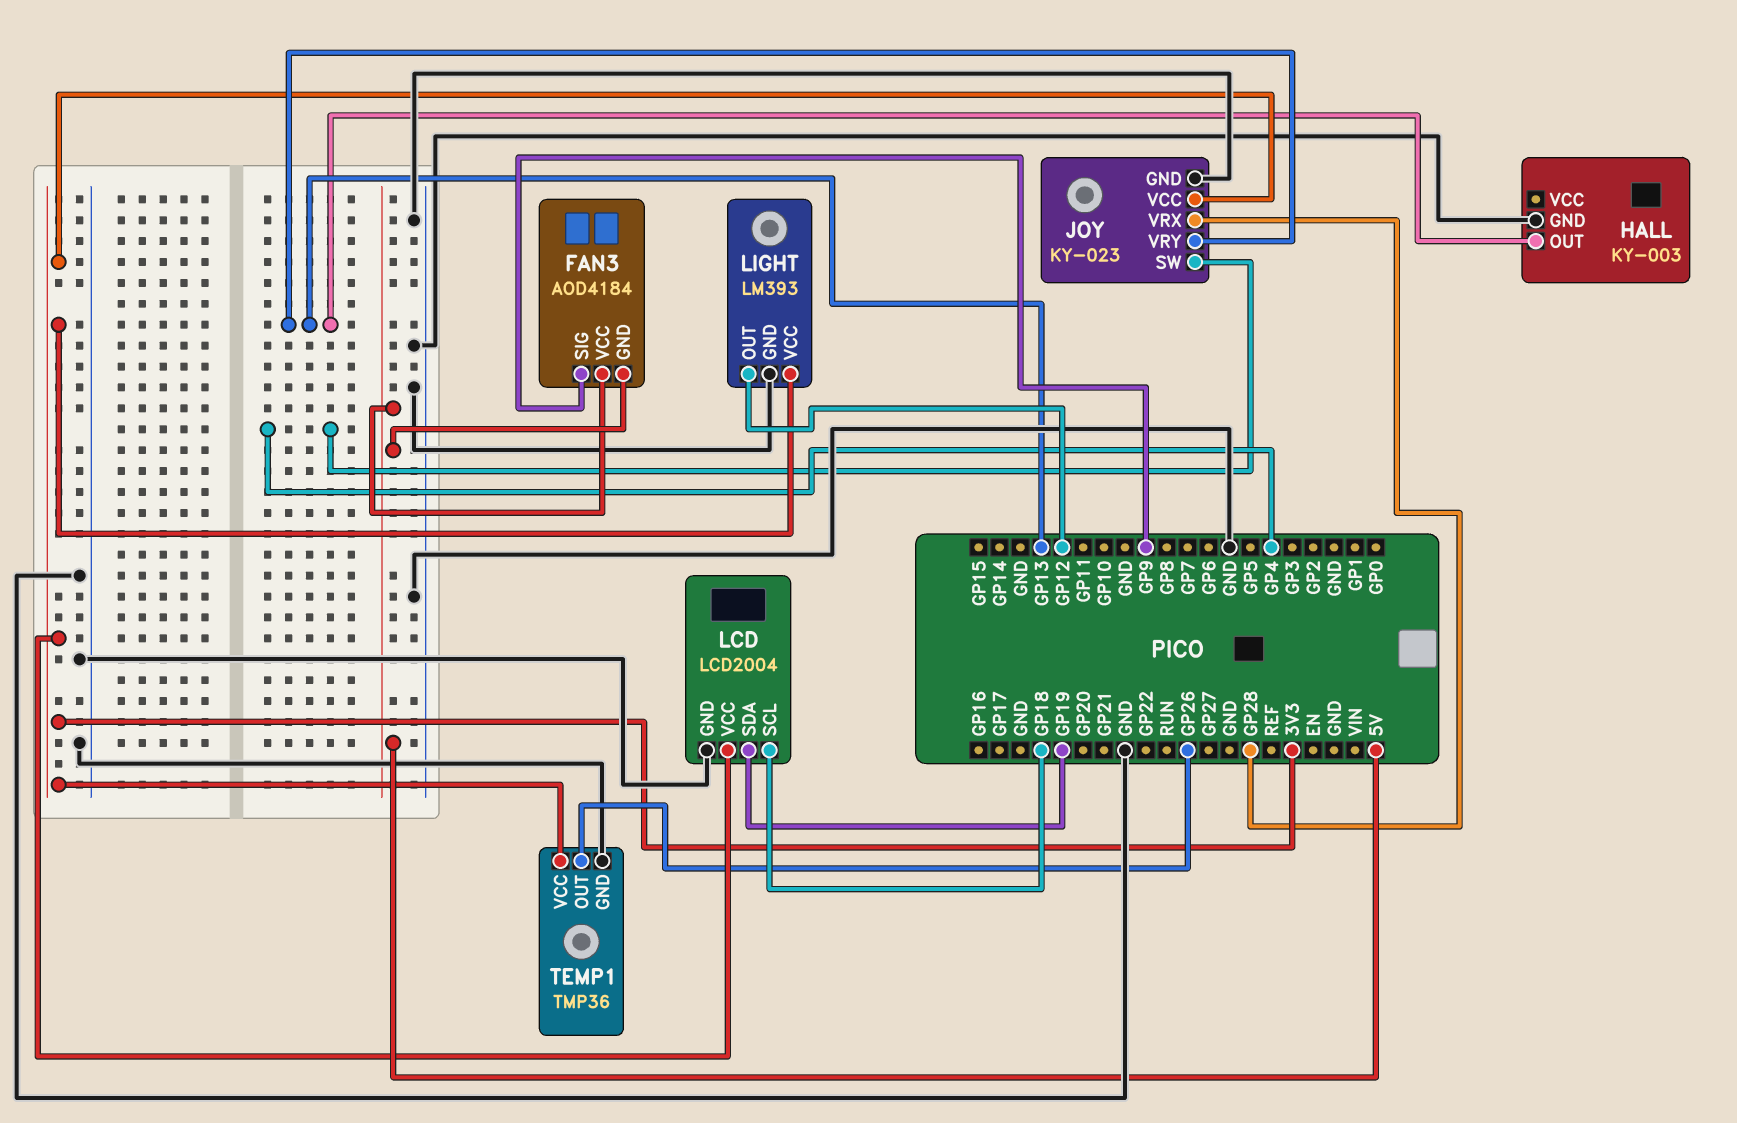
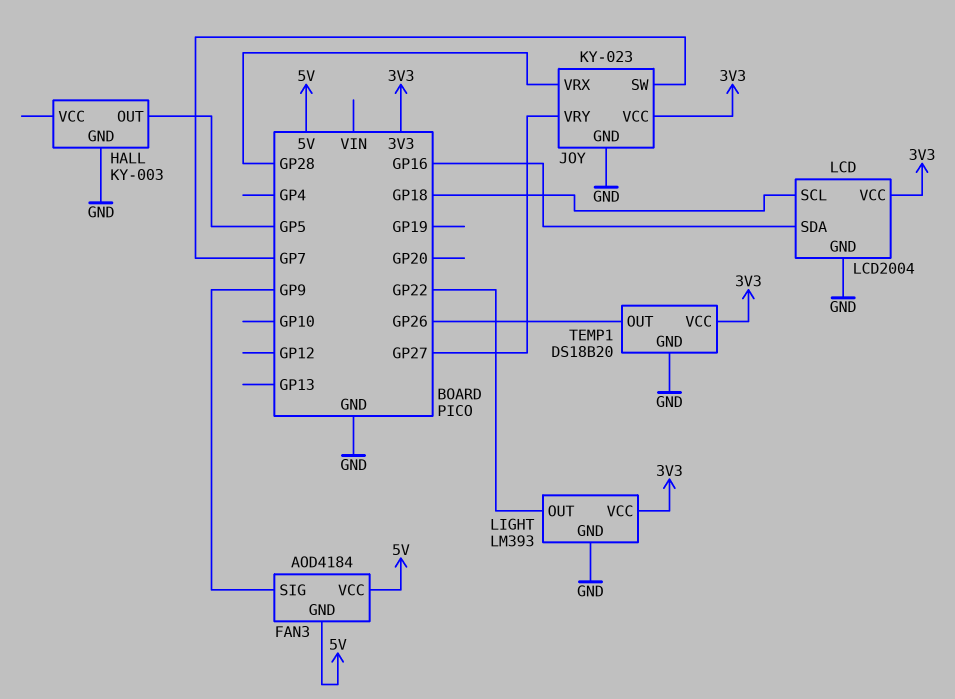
HALL pin OUT: GP13 -> GP5
JOY pin SW: GP4 -> GP7
JOY pin VRY: GP13 -> GP27
LCD pin SDA: GP19 -> GP16
LIGHT pin OUT: GP12 -> GP22
TEMP1: TMP36 -> DS18B20

